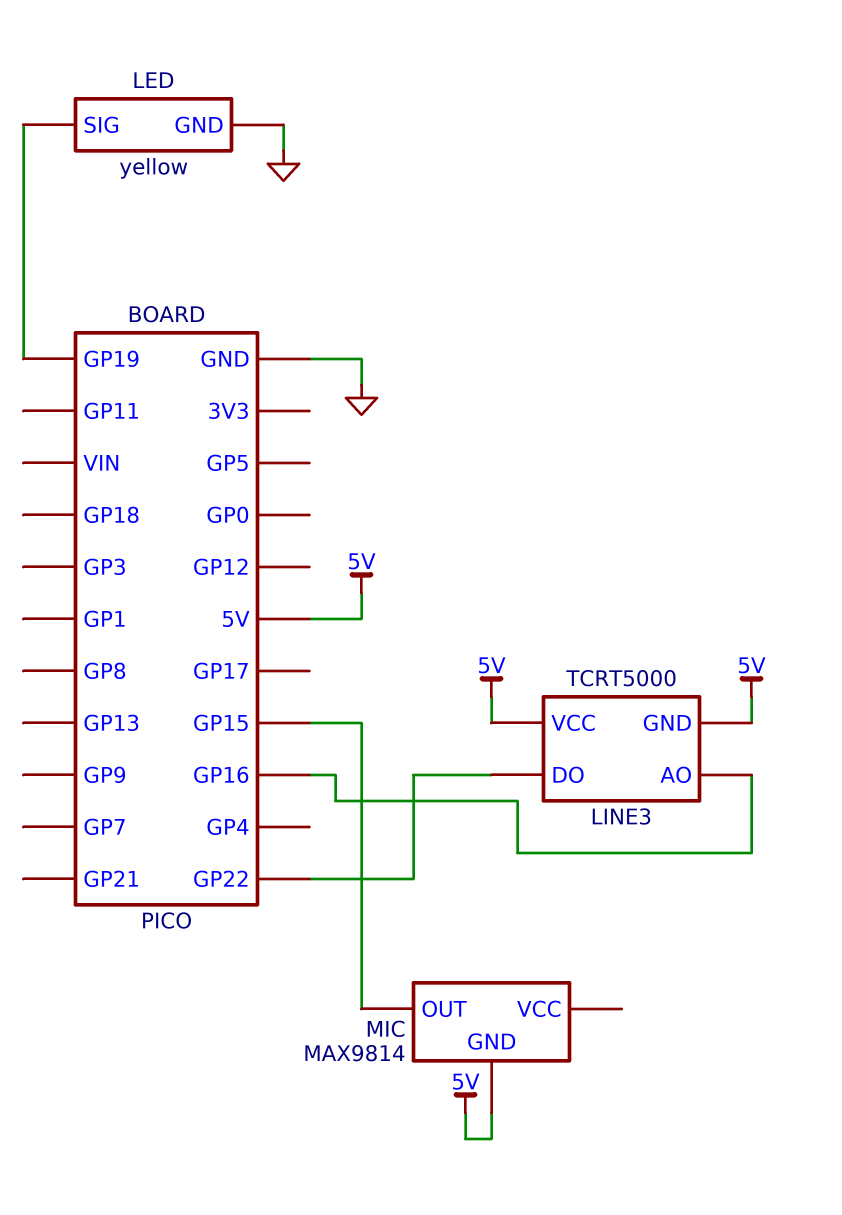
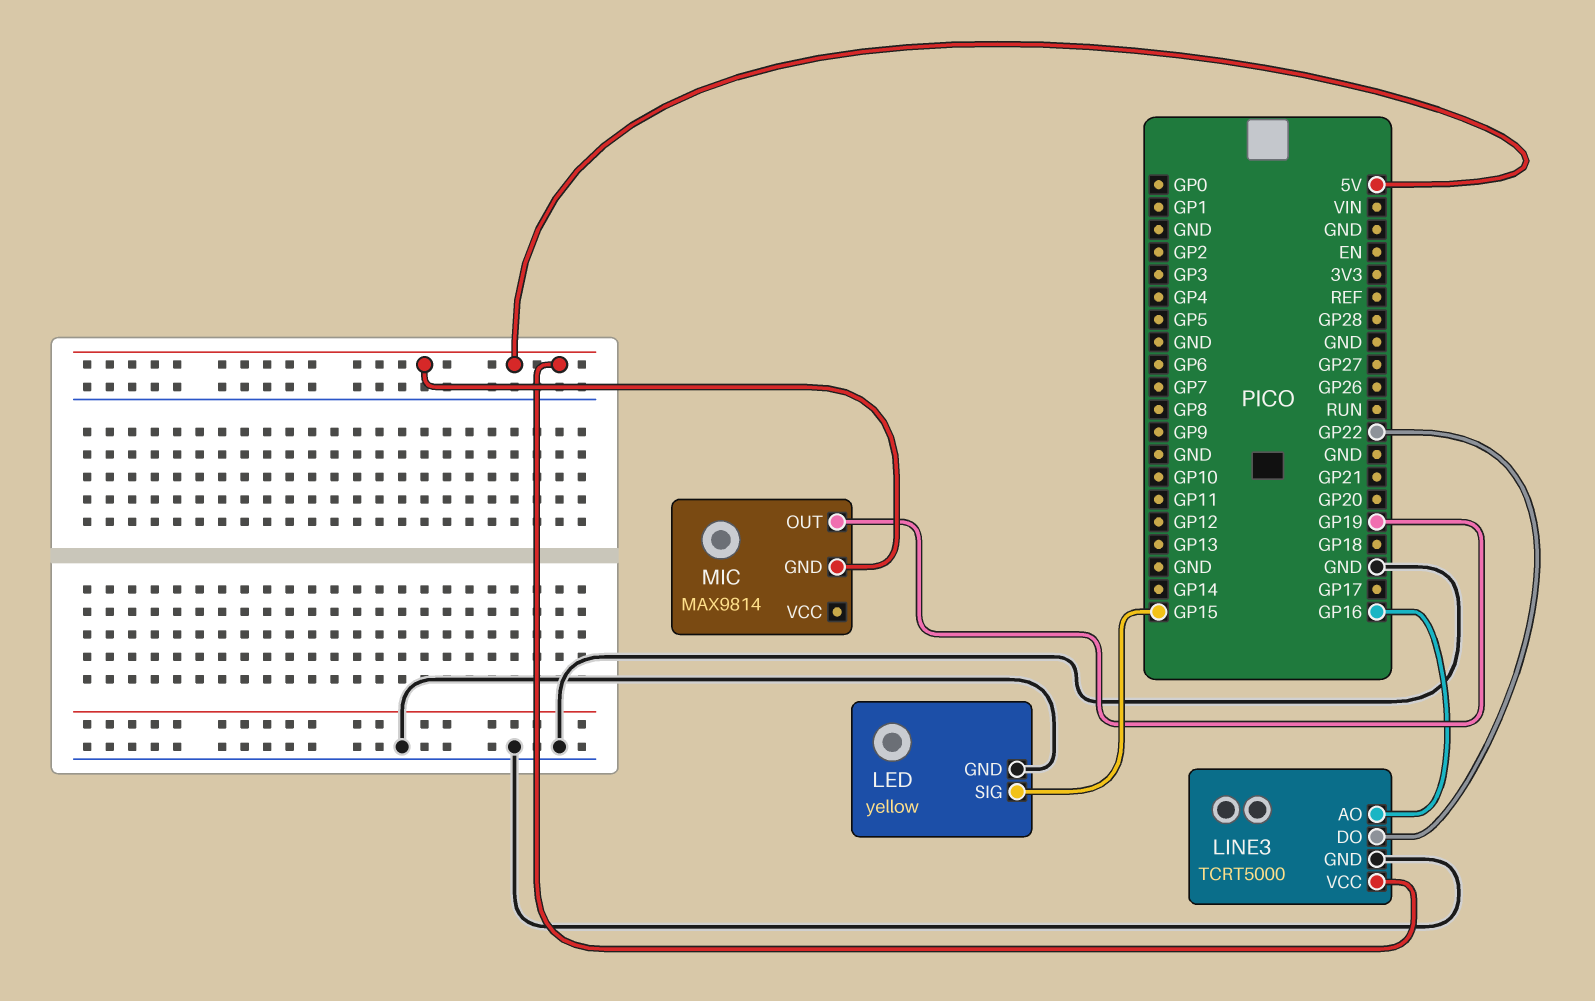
LED pin SIG: GP19 -> GP15
LINE3 pin GND: 5V -> GND
MIC pin OUT: GP15 -> GP19

